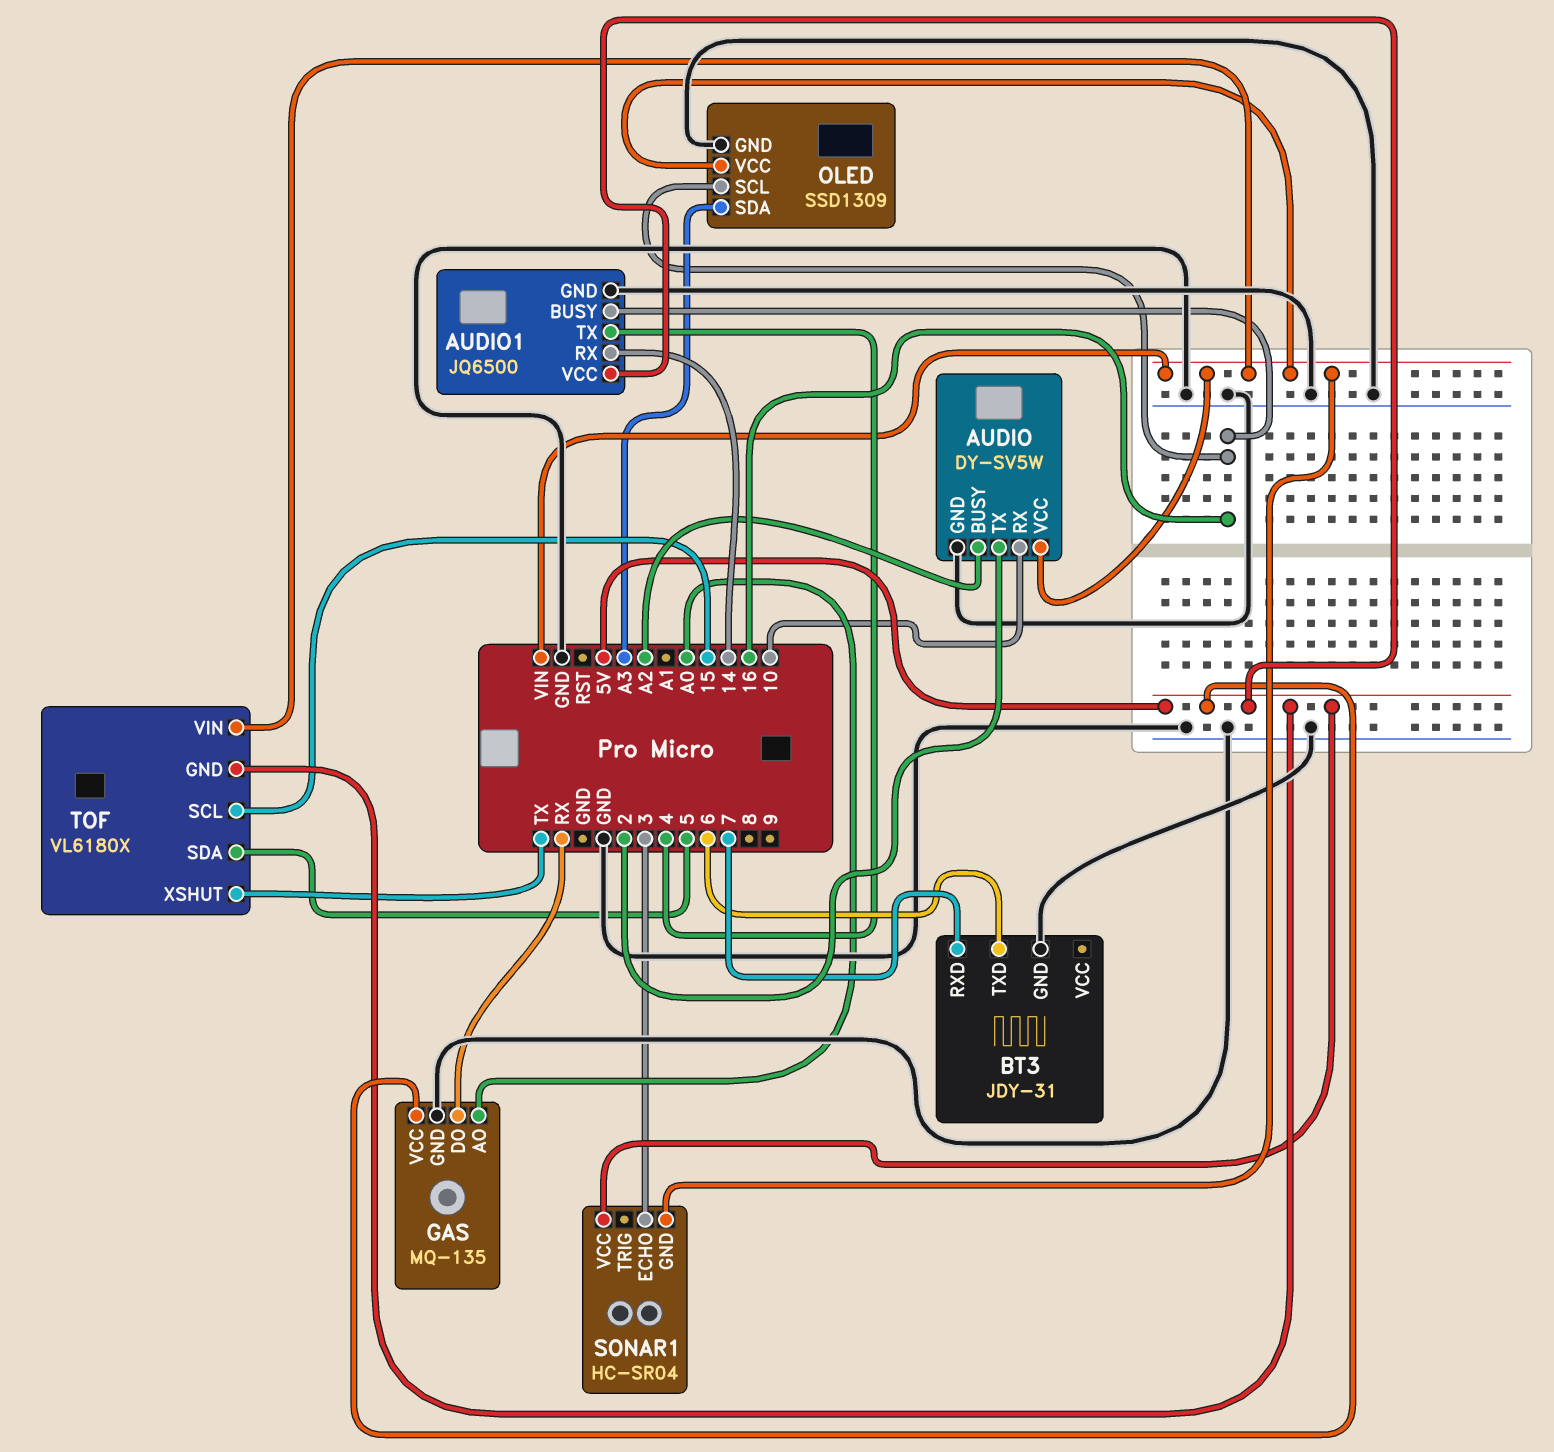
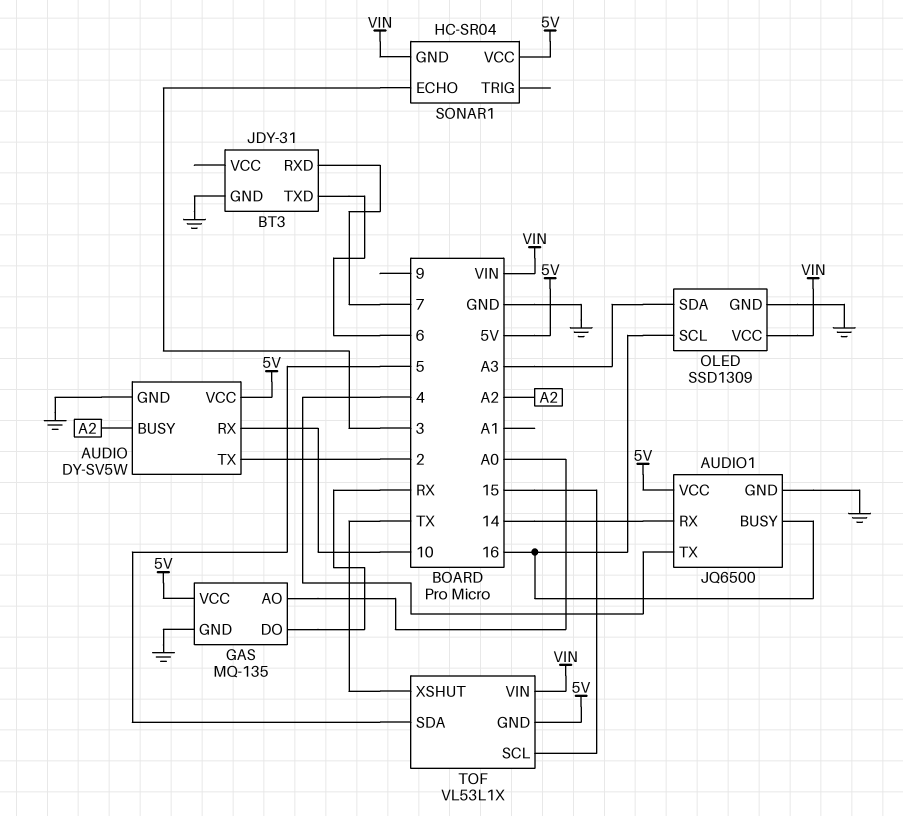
AUDIO pin VCC: VIN -> 5V
TOF: VL6180X -> VL53L1X

